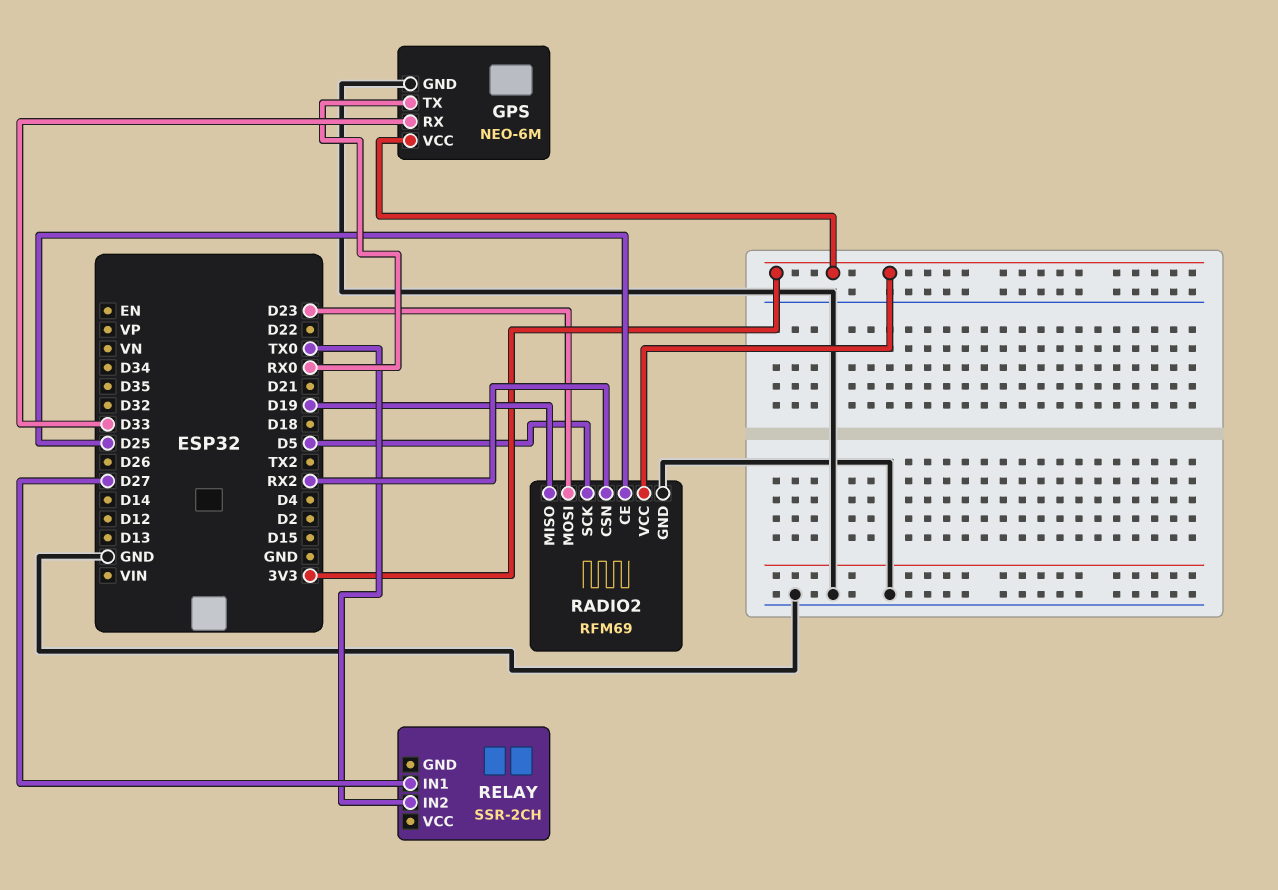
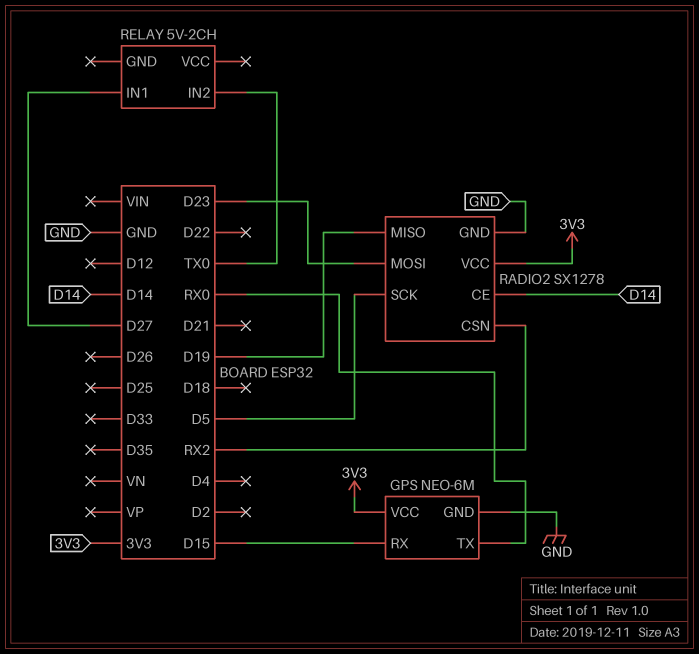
GPS pin RX: D33 -> D15
RADIO2: RFM69 -> SX1278
RADIO2 pin CE: D25 -> D14
RELAY: SSR-2CH -> 5V-2CH

